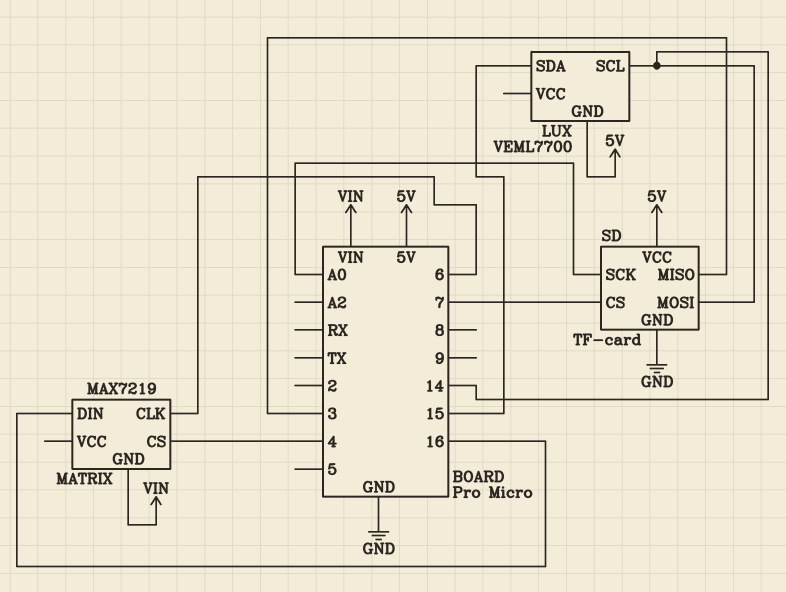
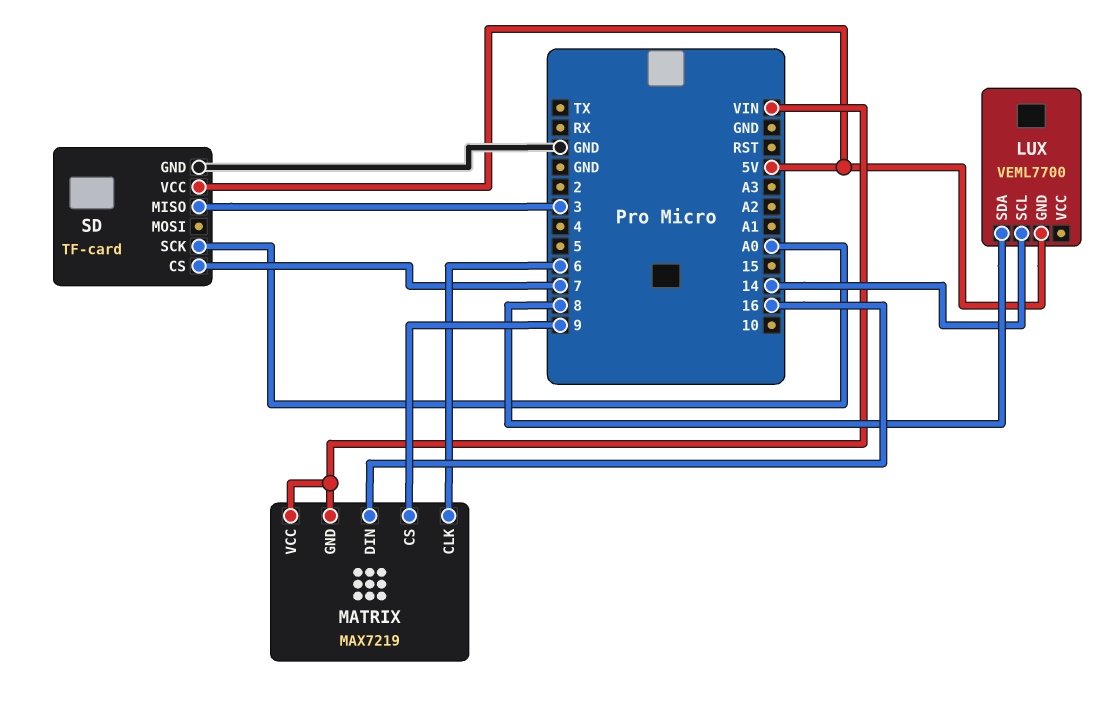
LUX pin SDA: 15 -> 8
MATRIX pin CS: 4 -> 9
MATRIX pin VCC: none -> VIN
SD pin MOSI: 14 -> none

